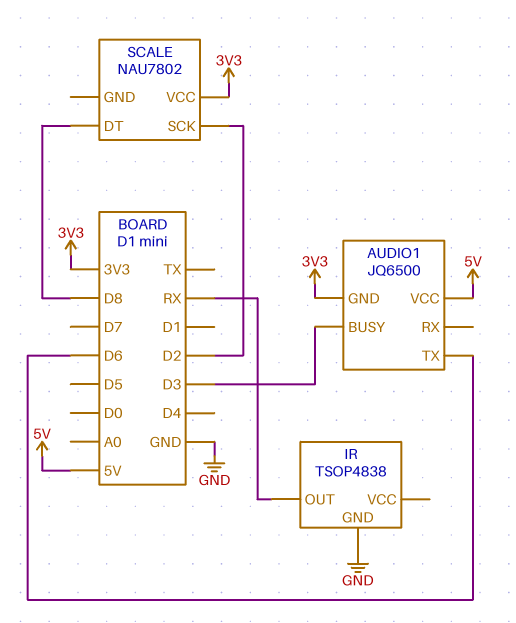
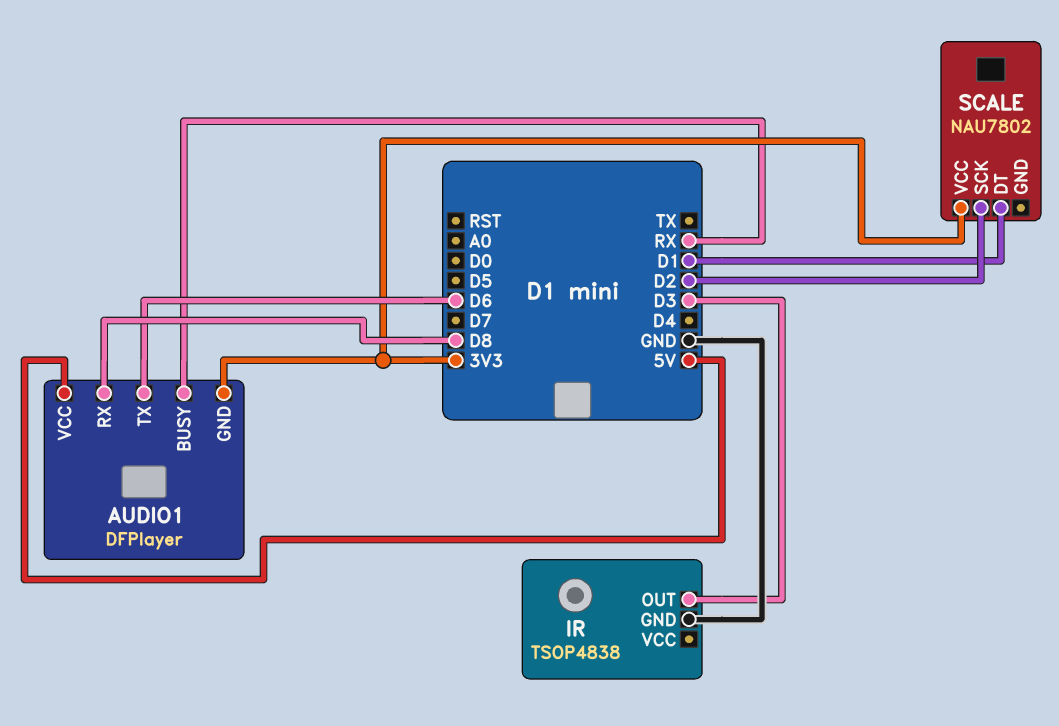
AUDIO1: JQ6500 -> DFPlayer
AUDIO1 pin BUSY: D3 -> RX
AUDIO1 pin RX: none -> D8
IR pin OUT: RX -> D3
SCALE pin DT: D8 -> D1

